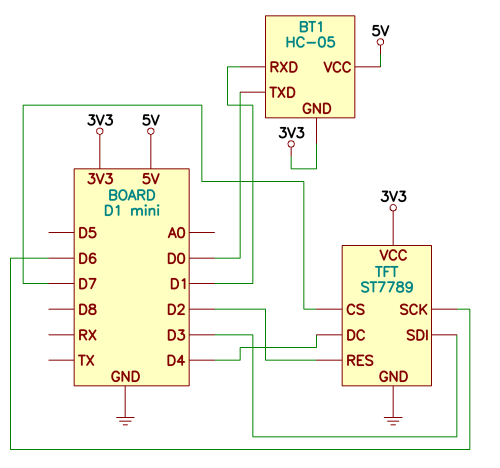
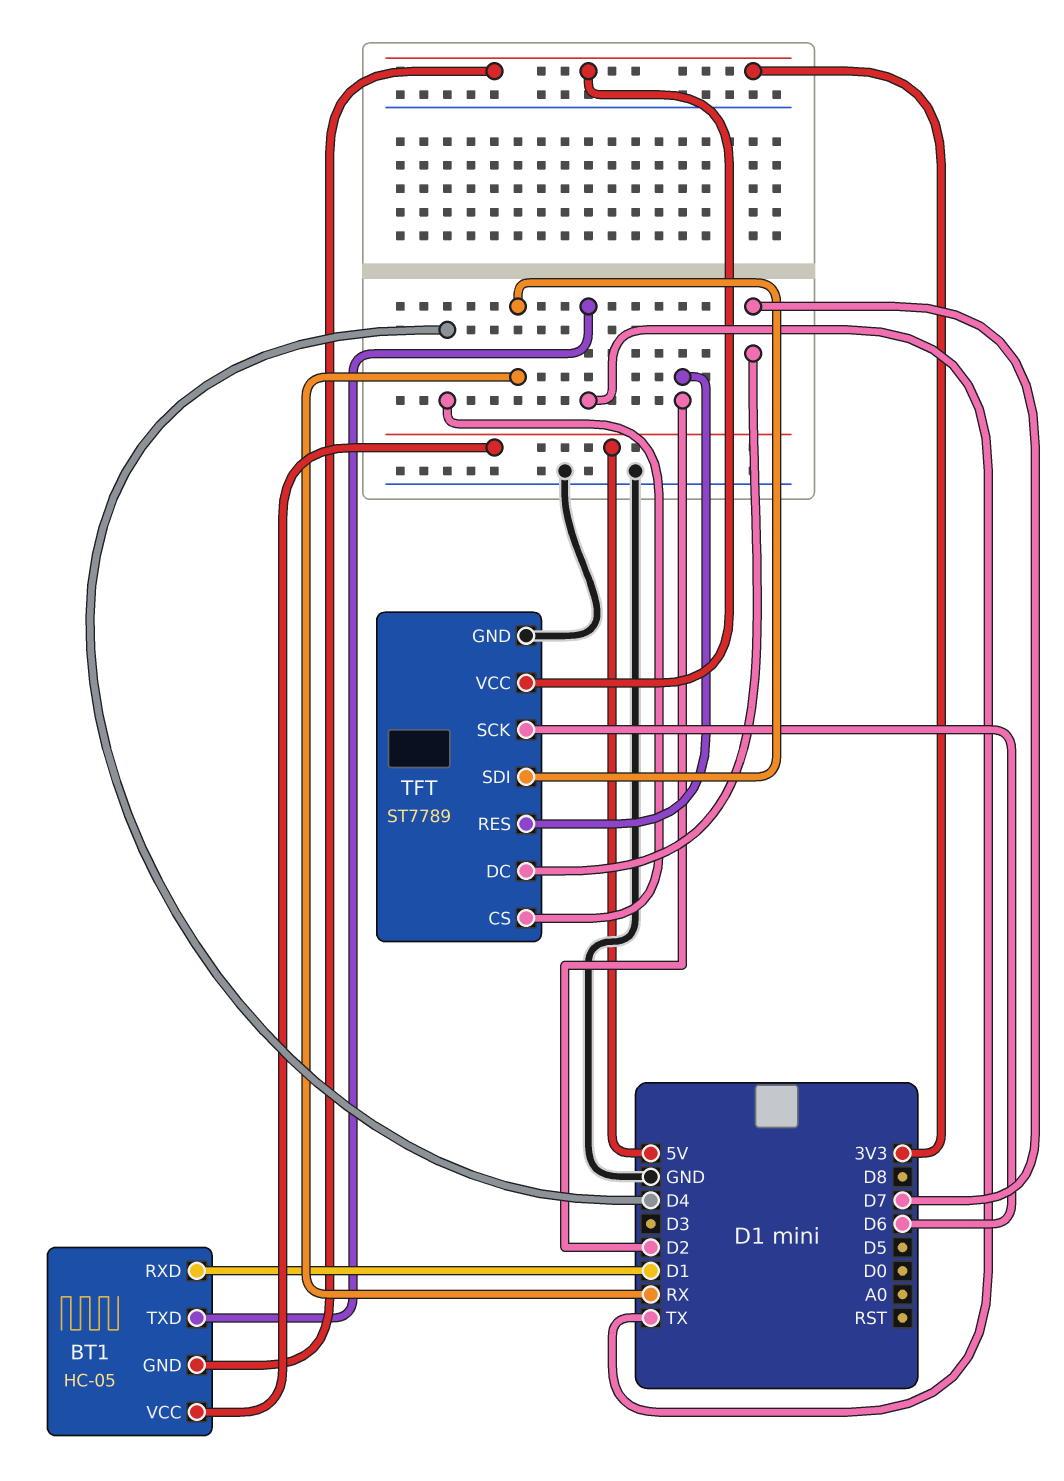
BT1 pin TXD: D0 -> TX
TFT pin CS: D7 -> D4
TFT pin DC: D4 -> D7
TFT pin SDI: D3 -> RX

